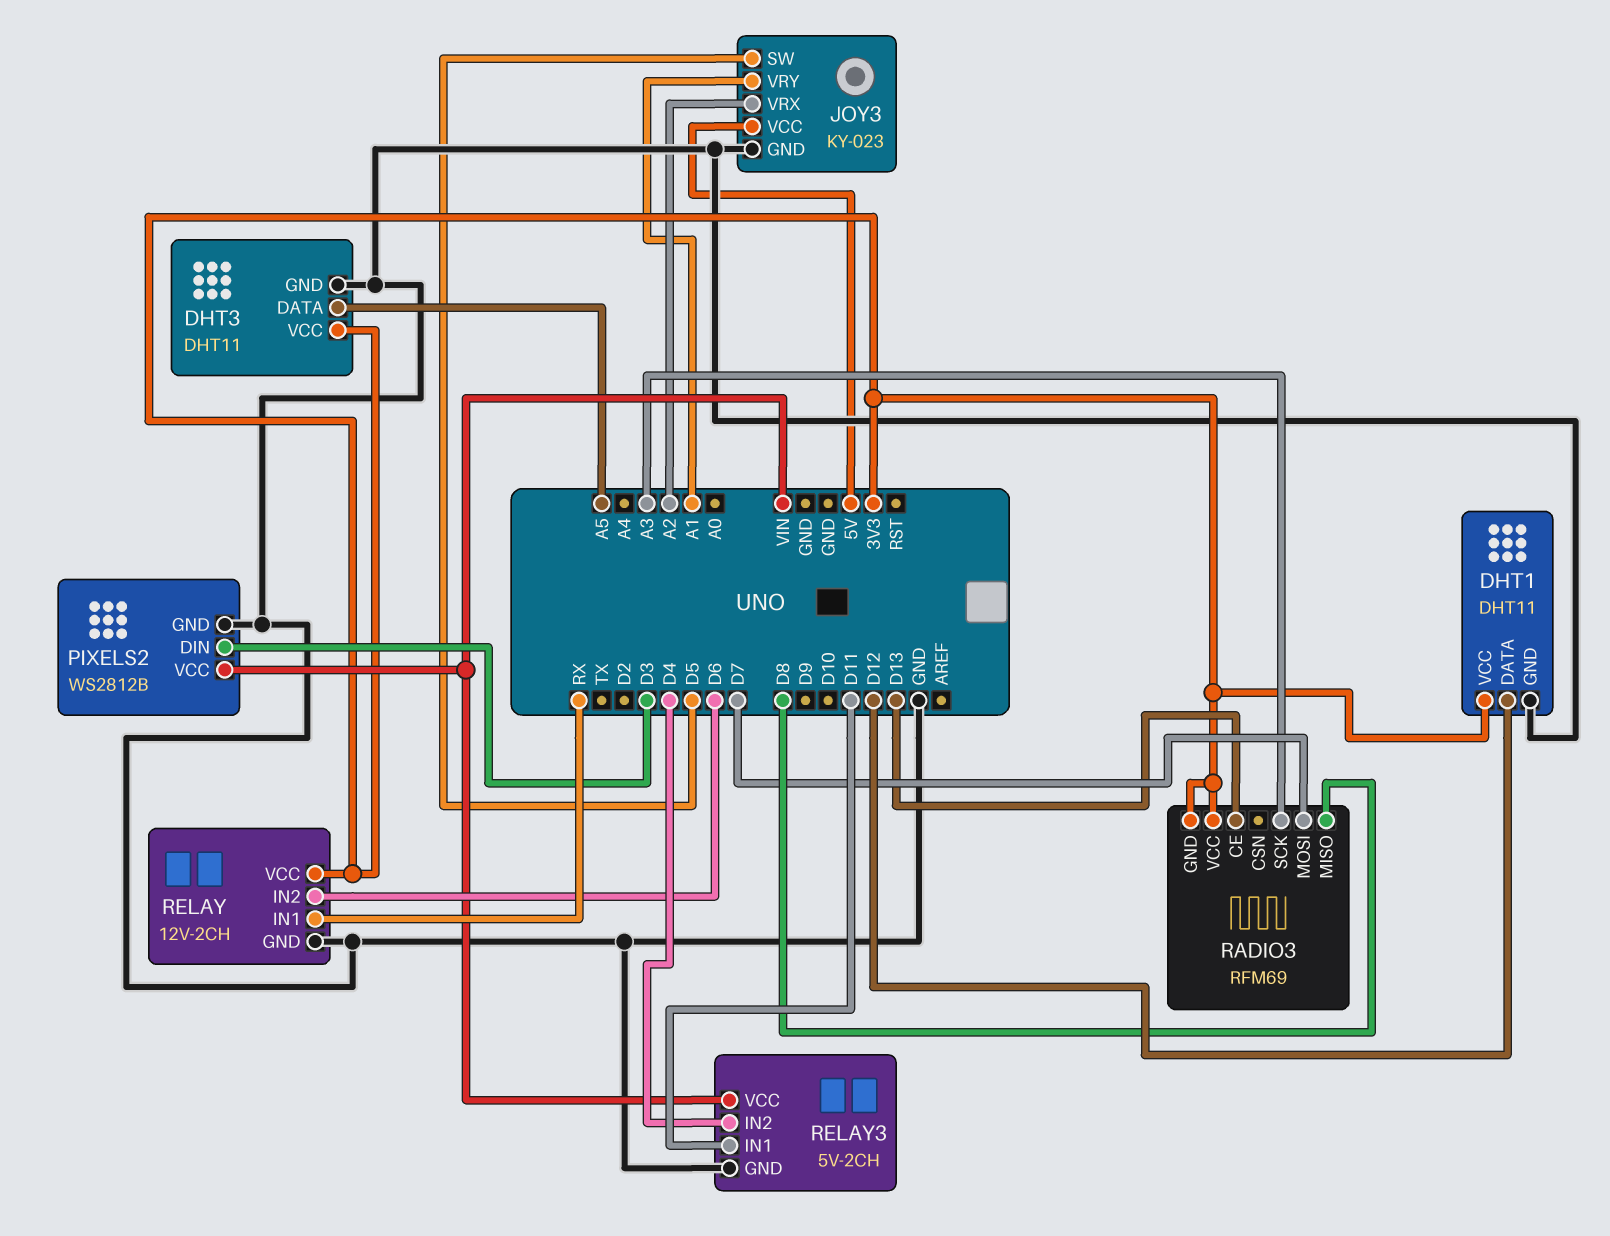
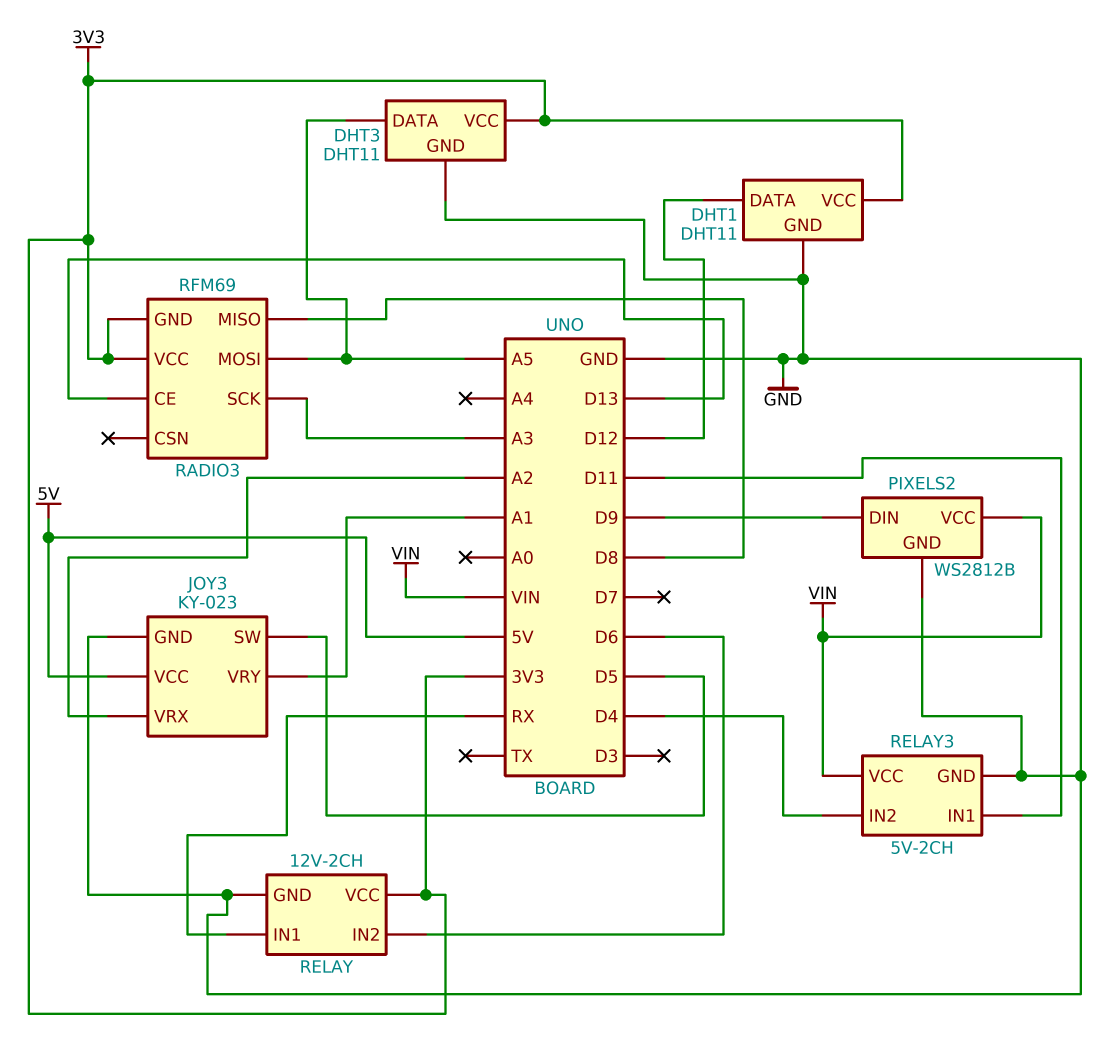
PIXELS2 pin DIN: D3 -> D9
RADIO3 pin MOSI: D7 -> A5

